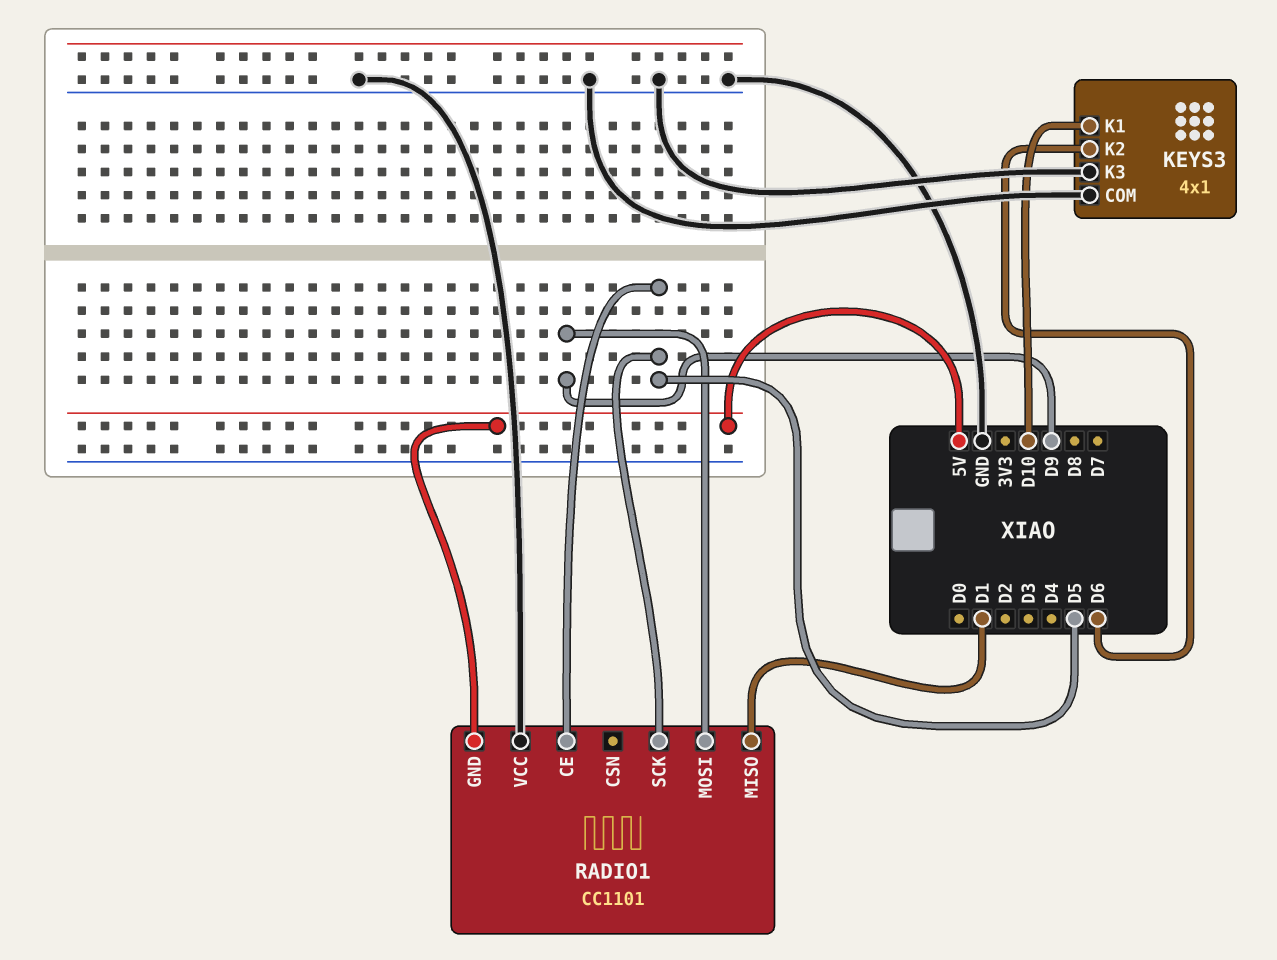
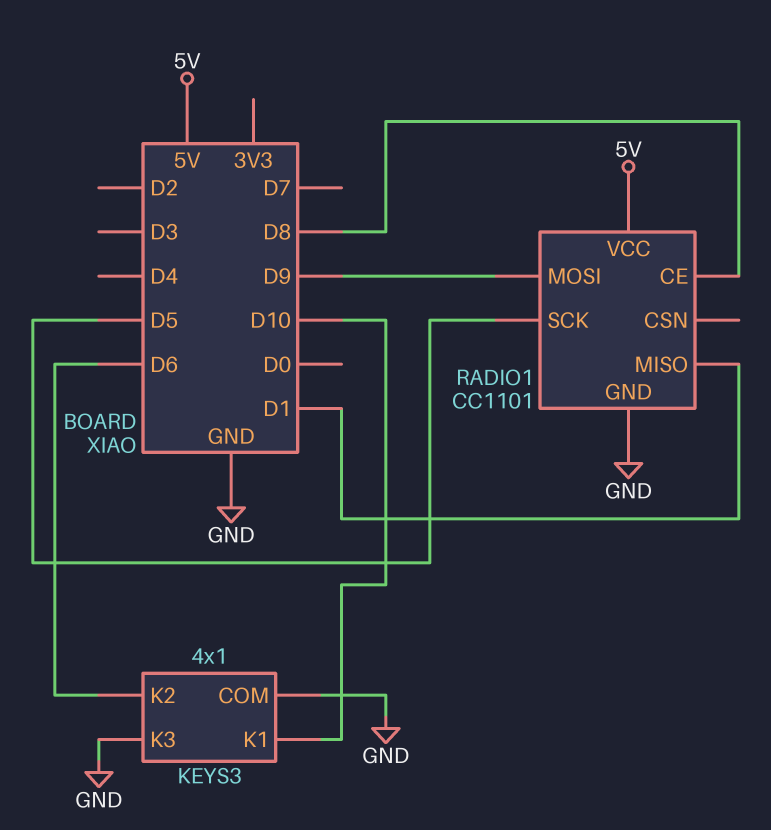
RADIO1 pin CE: D5 -> D8
RADIO1 pin GND: 5V -> GND
RADIO1 pin VCC: GND -> 5V

